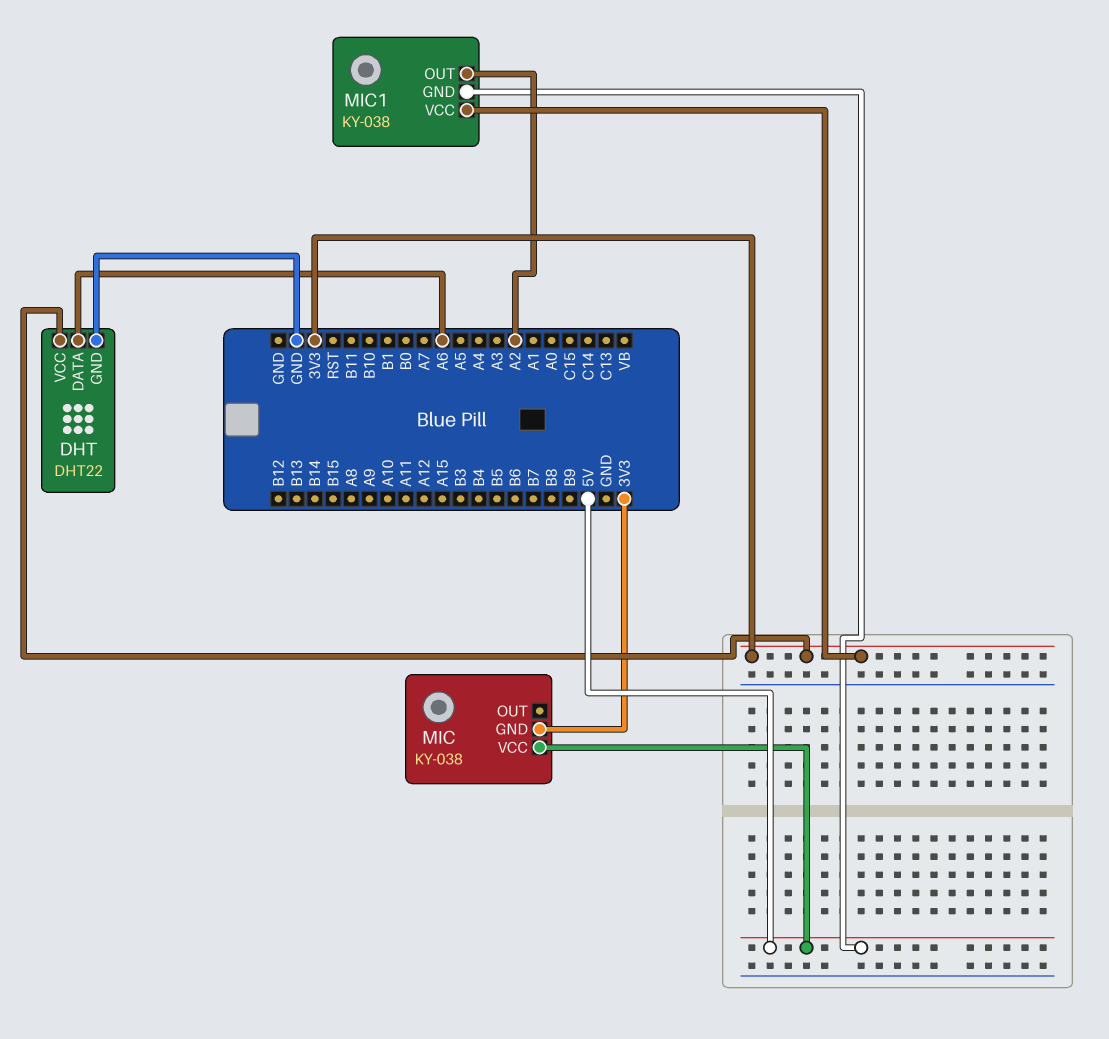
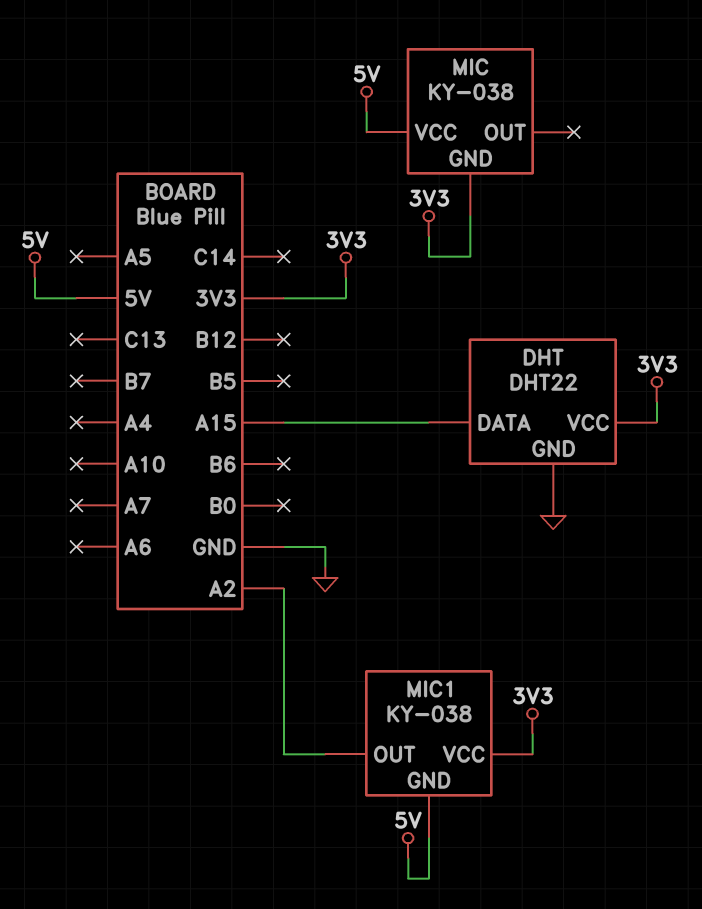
DHT pin DATA: A6 -> A15

